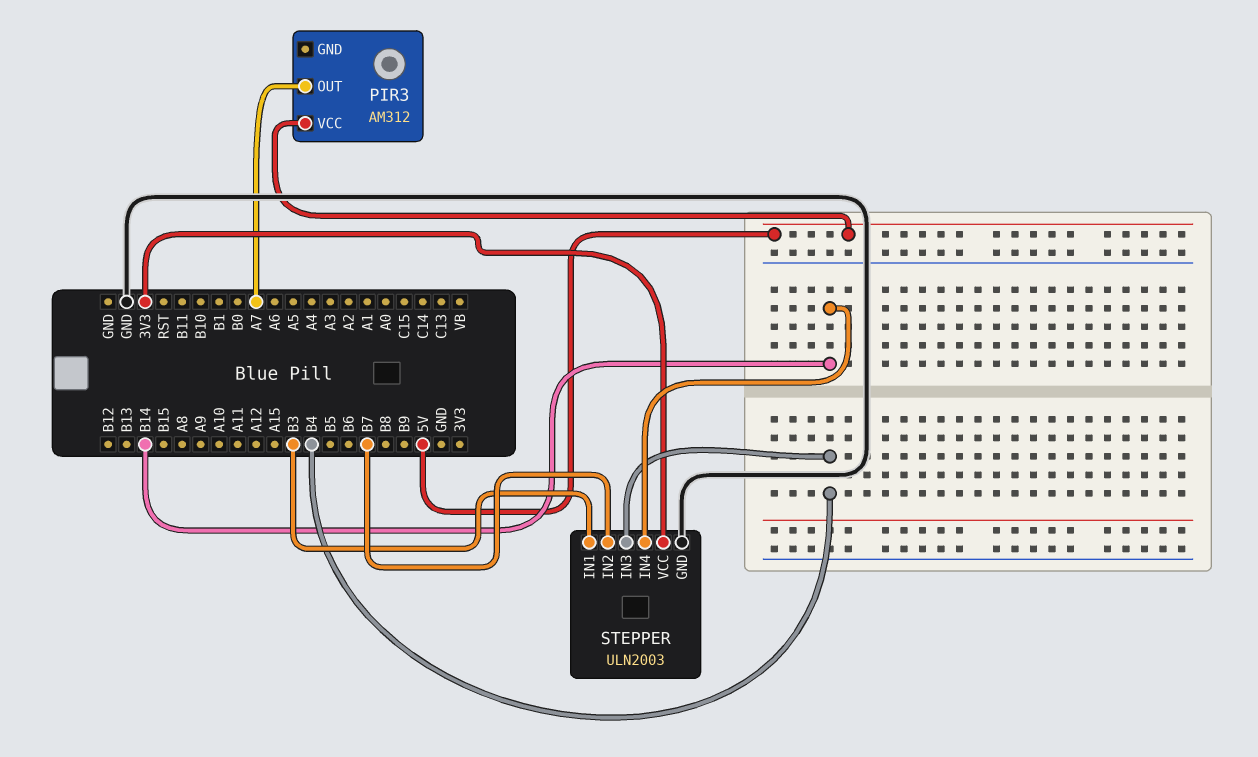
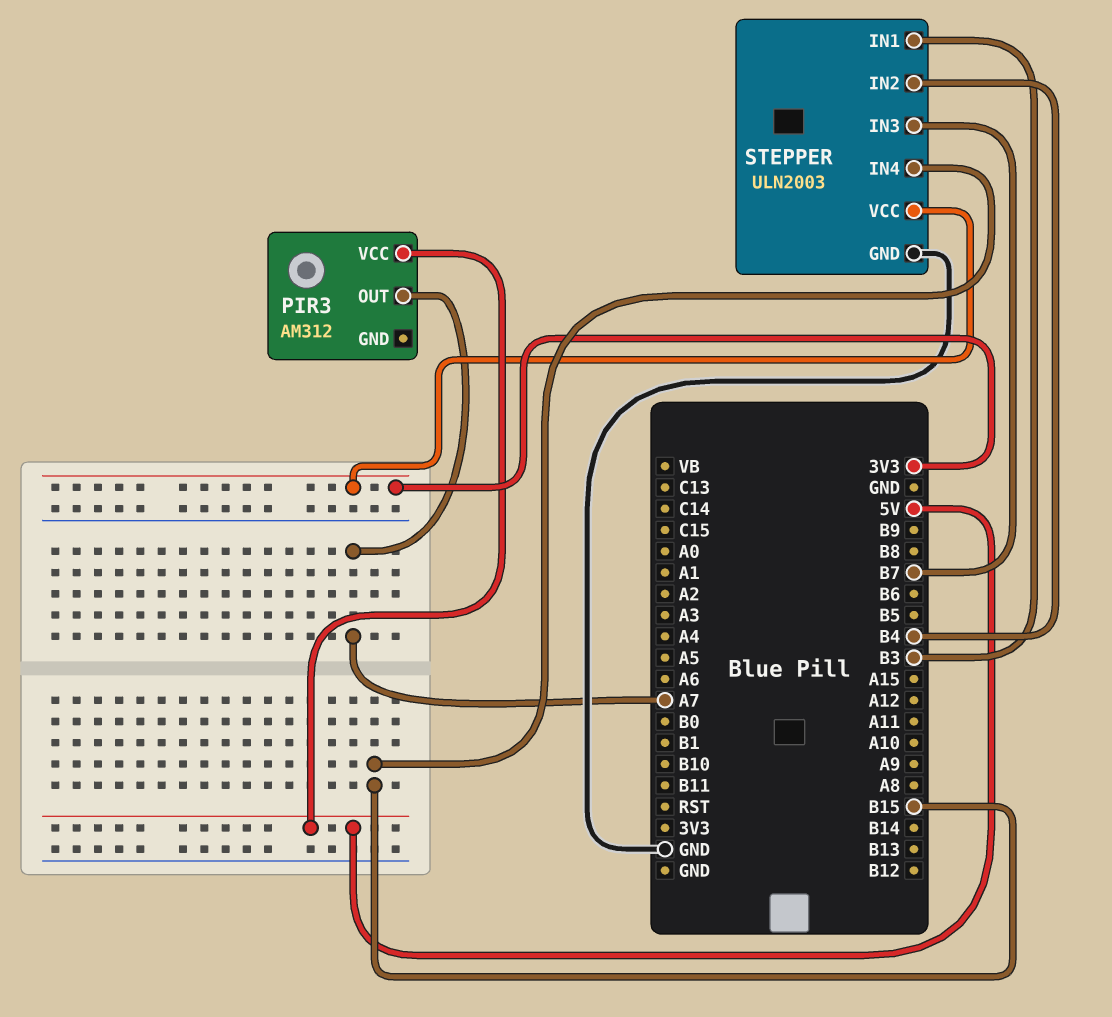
STEPPER pin IN2: B7 -> B4
STEPPER pin IN3: B4 -> B7
STEPPER pin IN4: B14 -> B15

